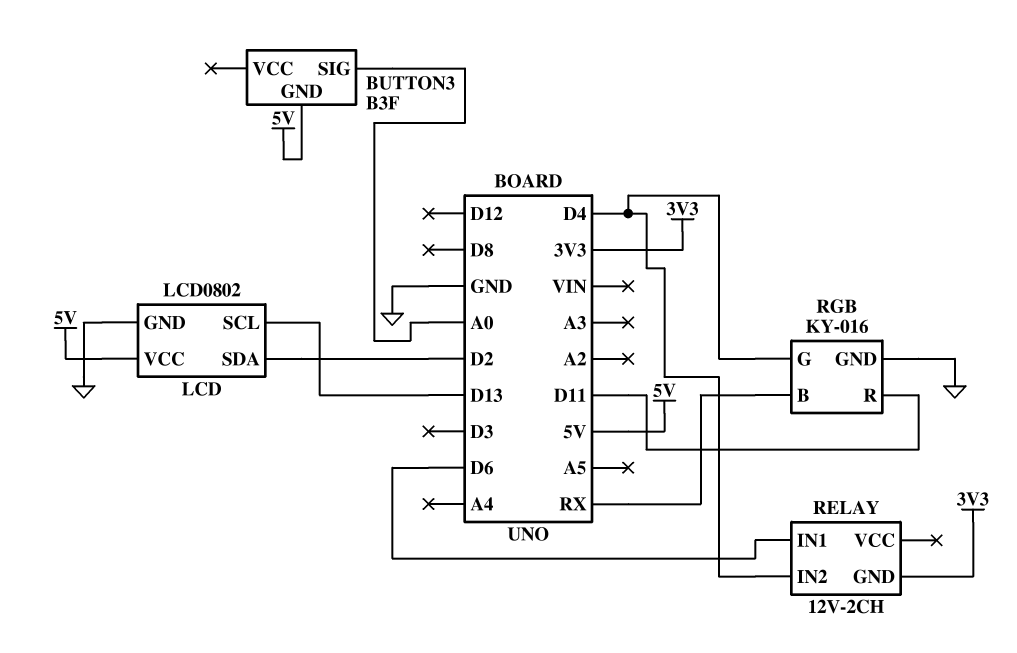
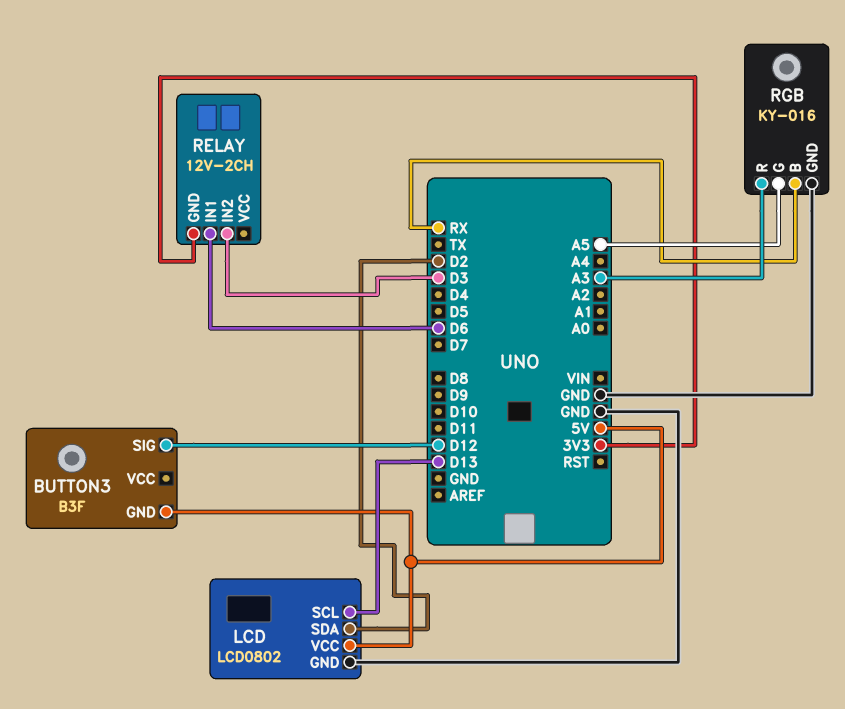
BUTTON3 pin SIG: A0 -> D12
RELAY pin IN2: D4 -> D3
RGB pin G: D4 -> A5
RGB pin R: D11 -> A3

